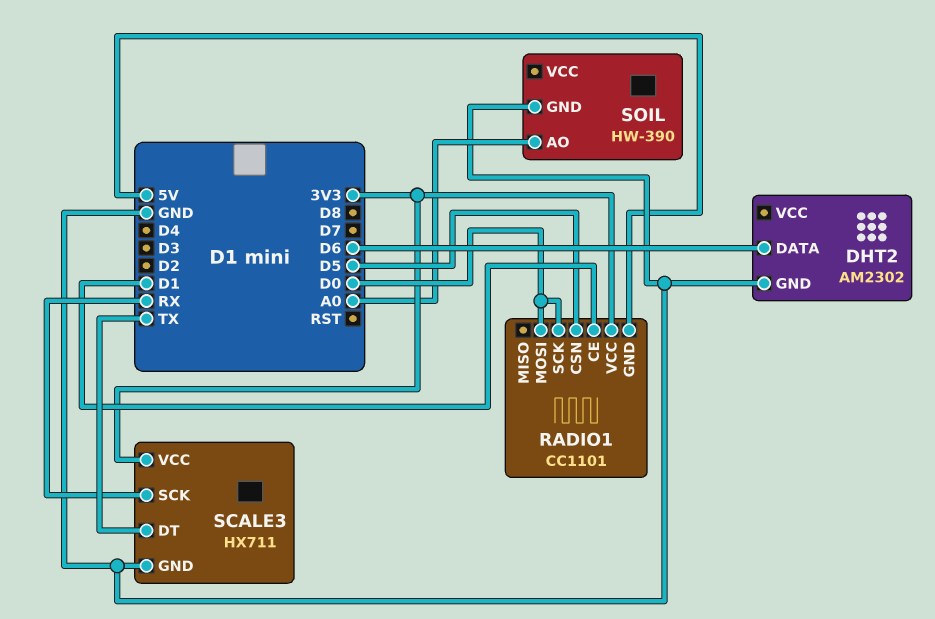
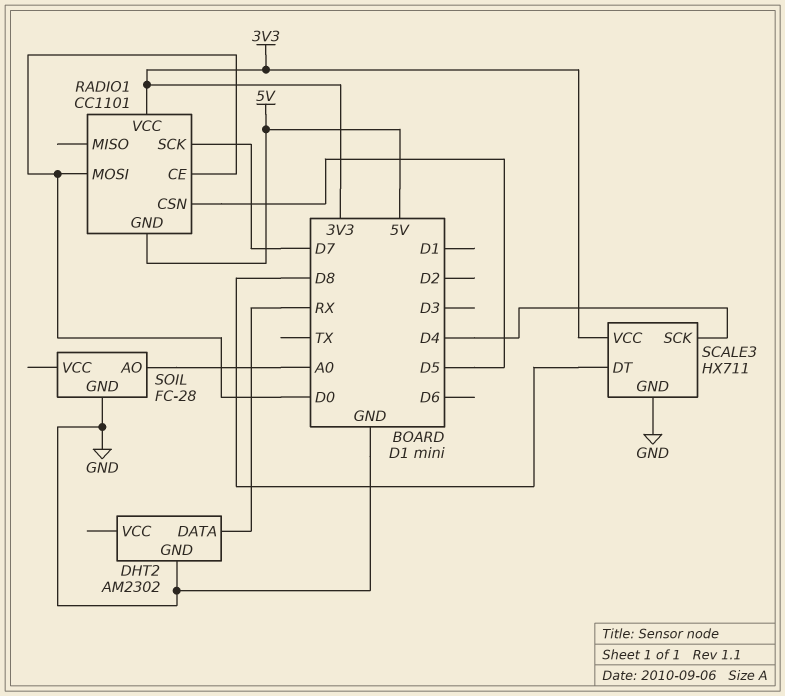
DHT2 pin DATA: D6 -> RX
RADIO1 pin CE: D1 -> D0
RADIO1 pin SCK: D0 -> D7
SCALE3 pin DT: TX -> D8
SCALE3 pin SCK: RX -> D4
SOIL: HW-390 -> FC-28

